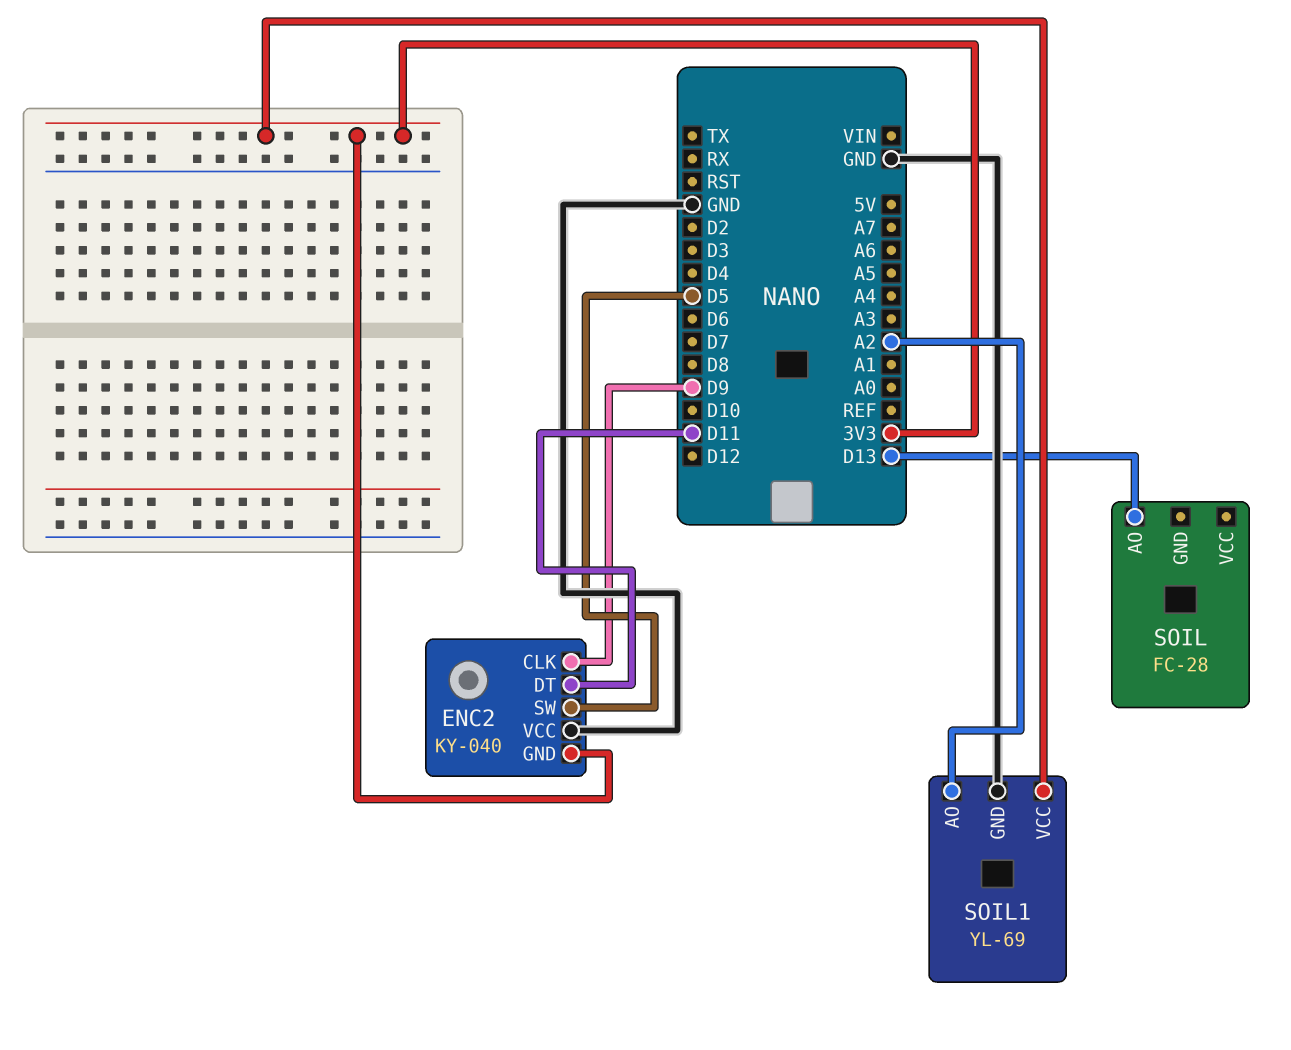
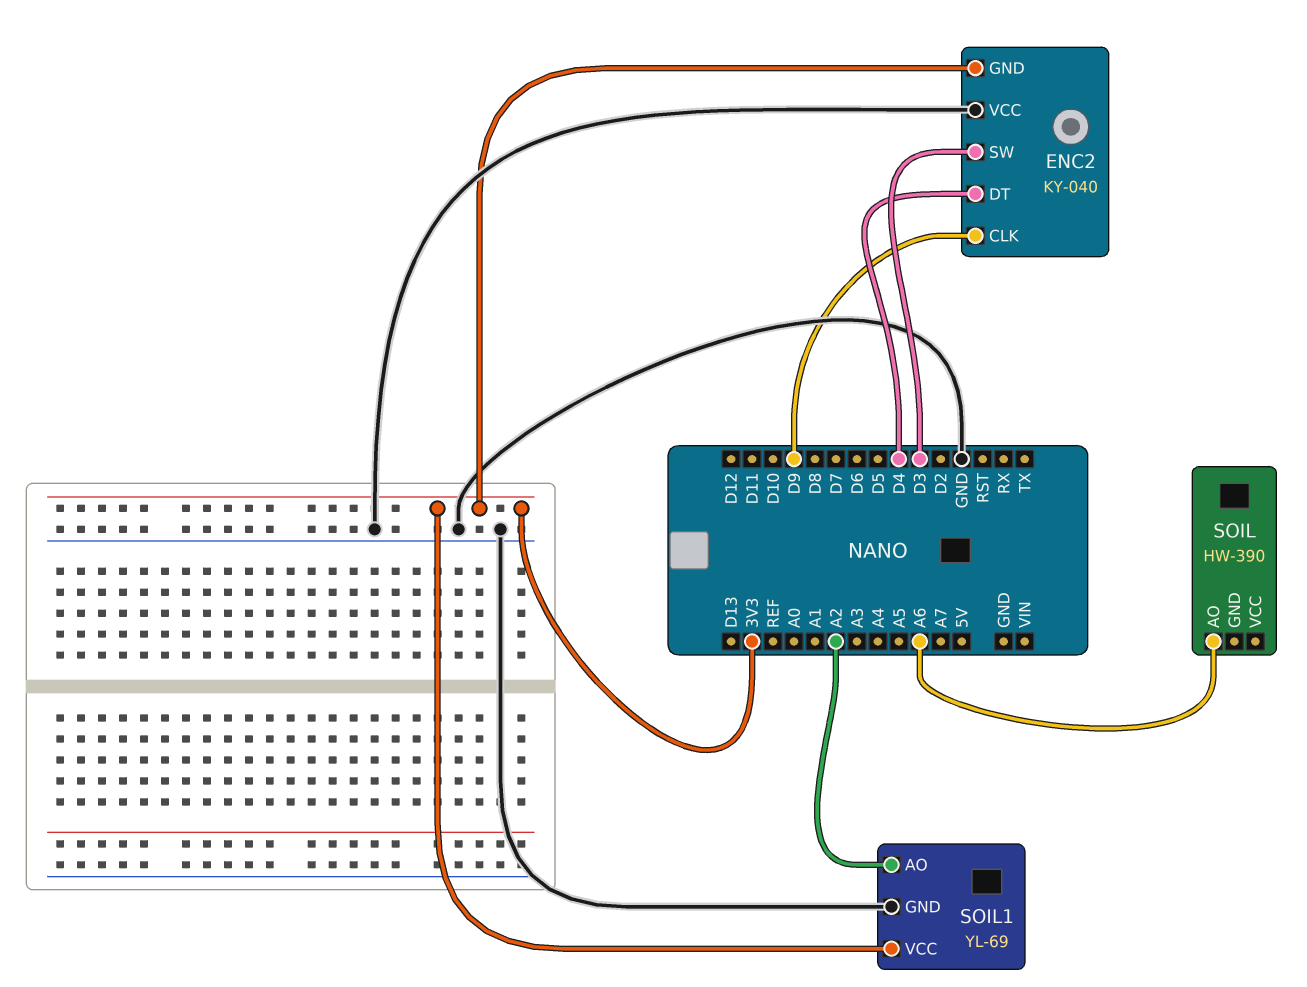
ENC2 pin DT: D11 -> D4
ENC2 pin SW: D5 -> D3
SOIL: FC-28 -> HW-390
SOIL pin AO: D13 -> A6

